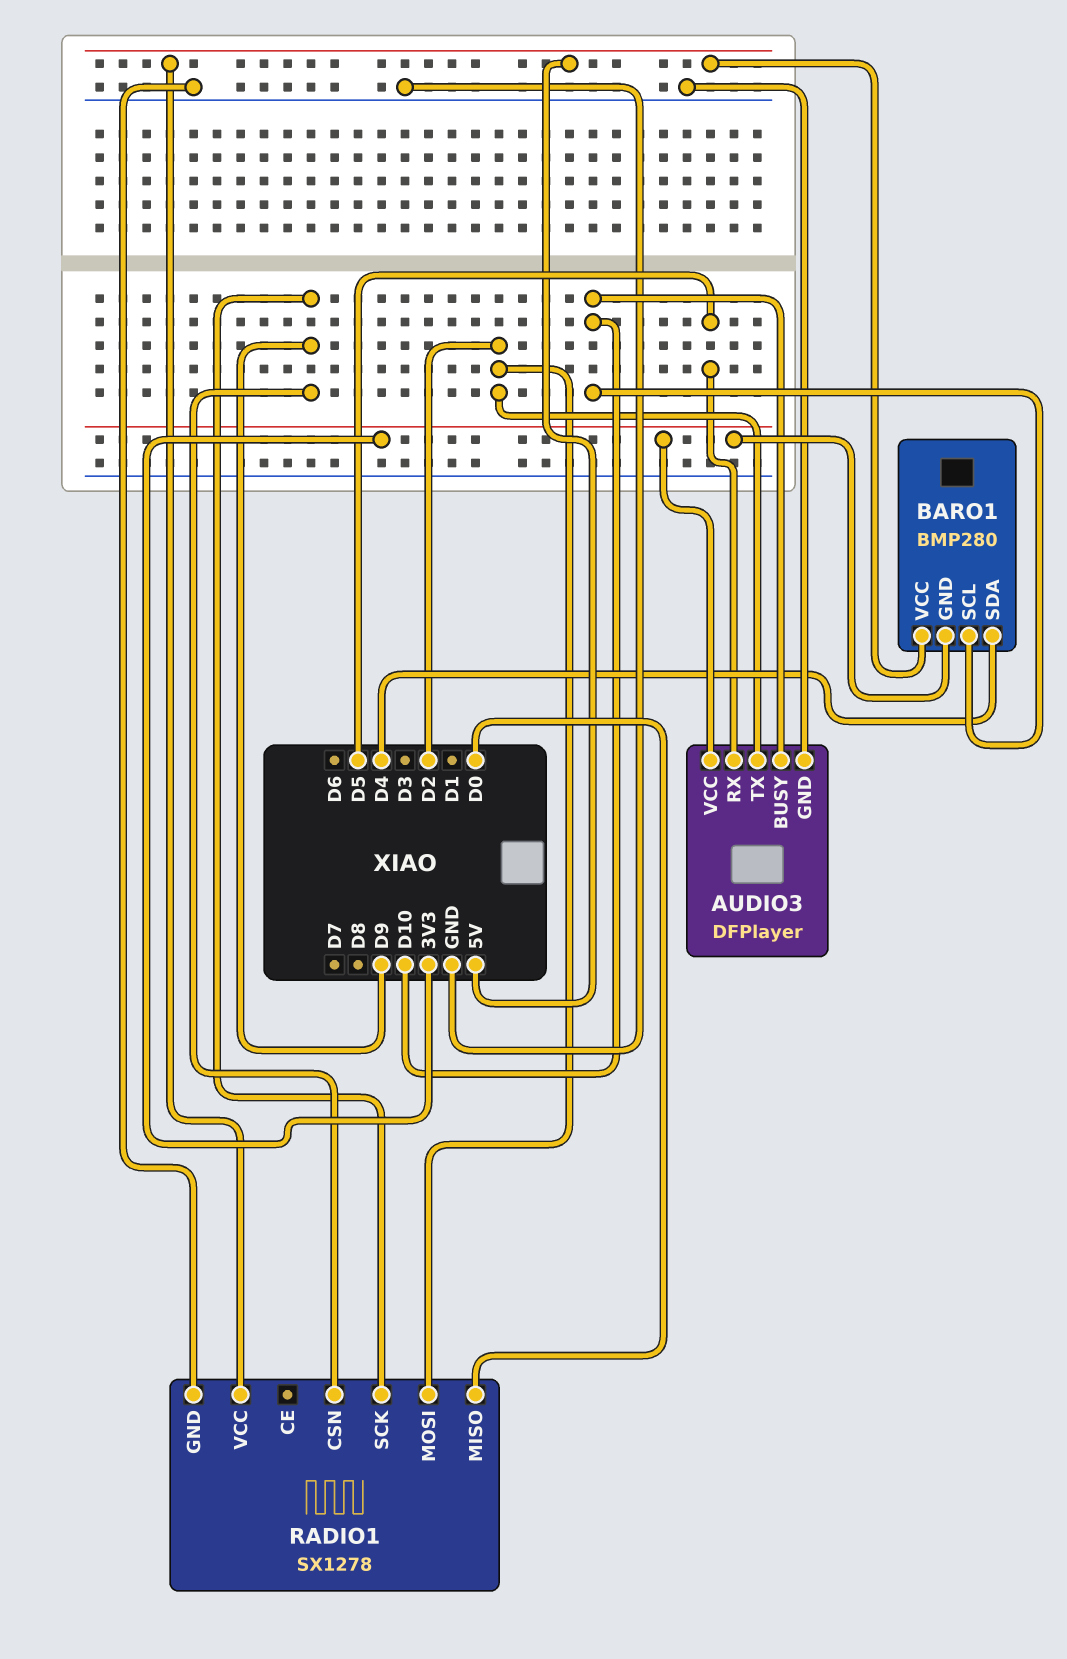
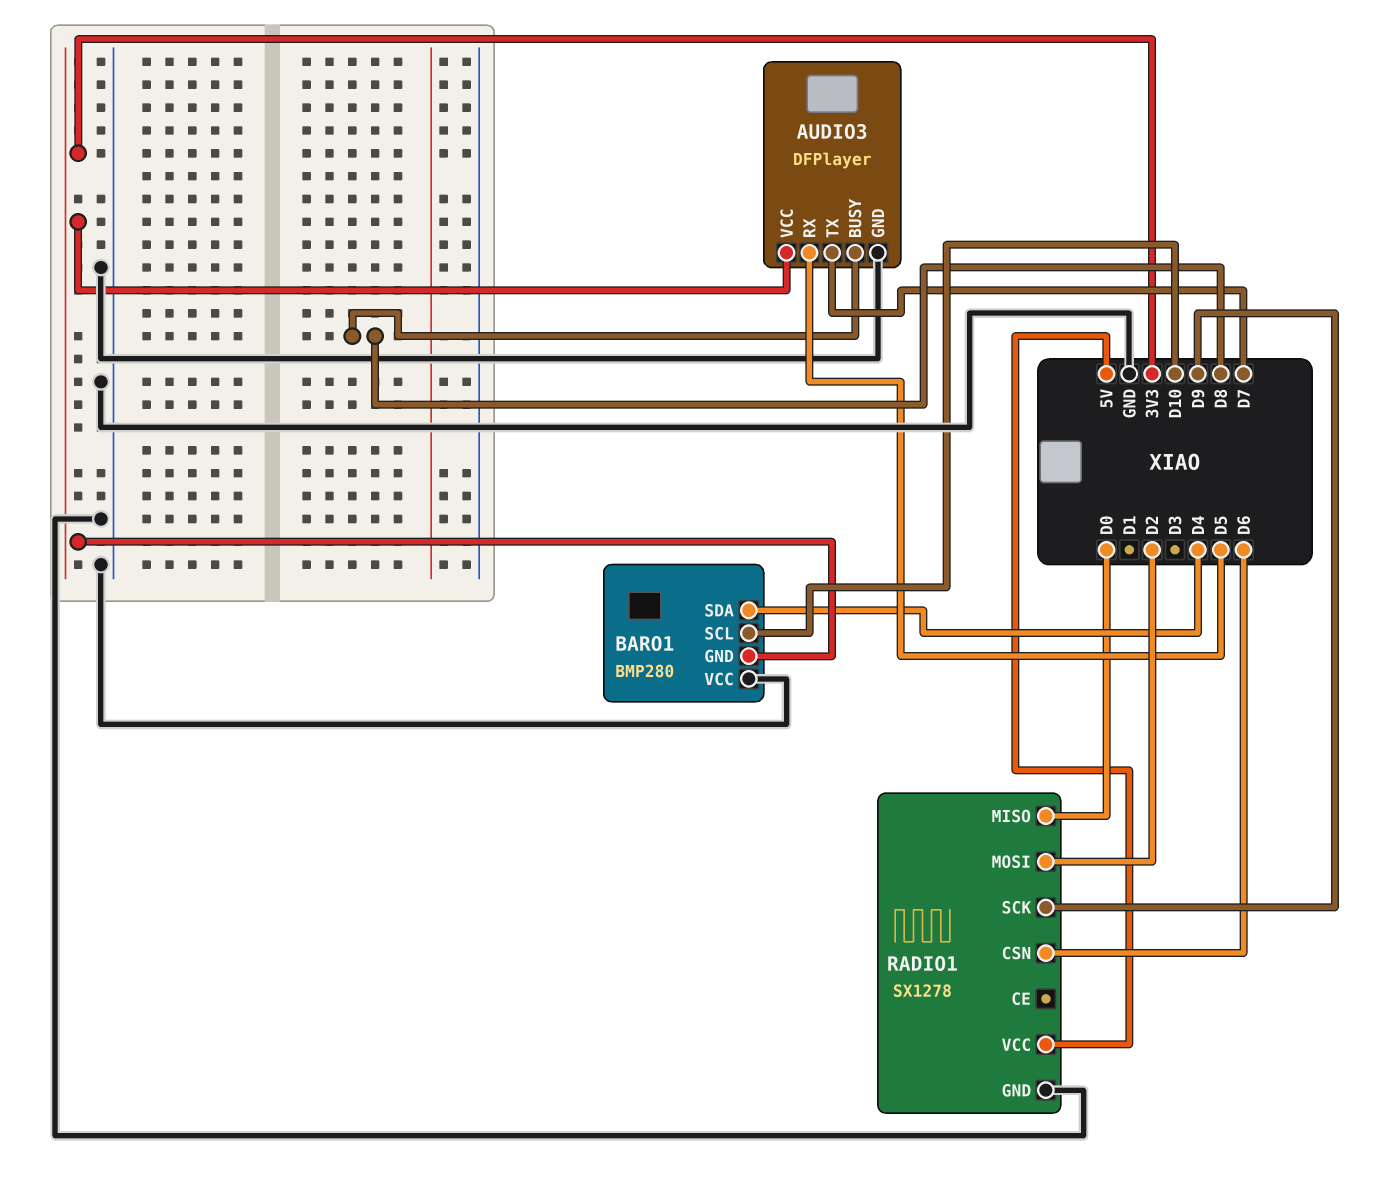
AUDIO3 pin BUSY: D10 -> D8
AUDIO3 pin TX: D2 -> D7
BARO1 pin VCC: 5V -> GND
RADIO1 pin CSN: D9 -> D6

